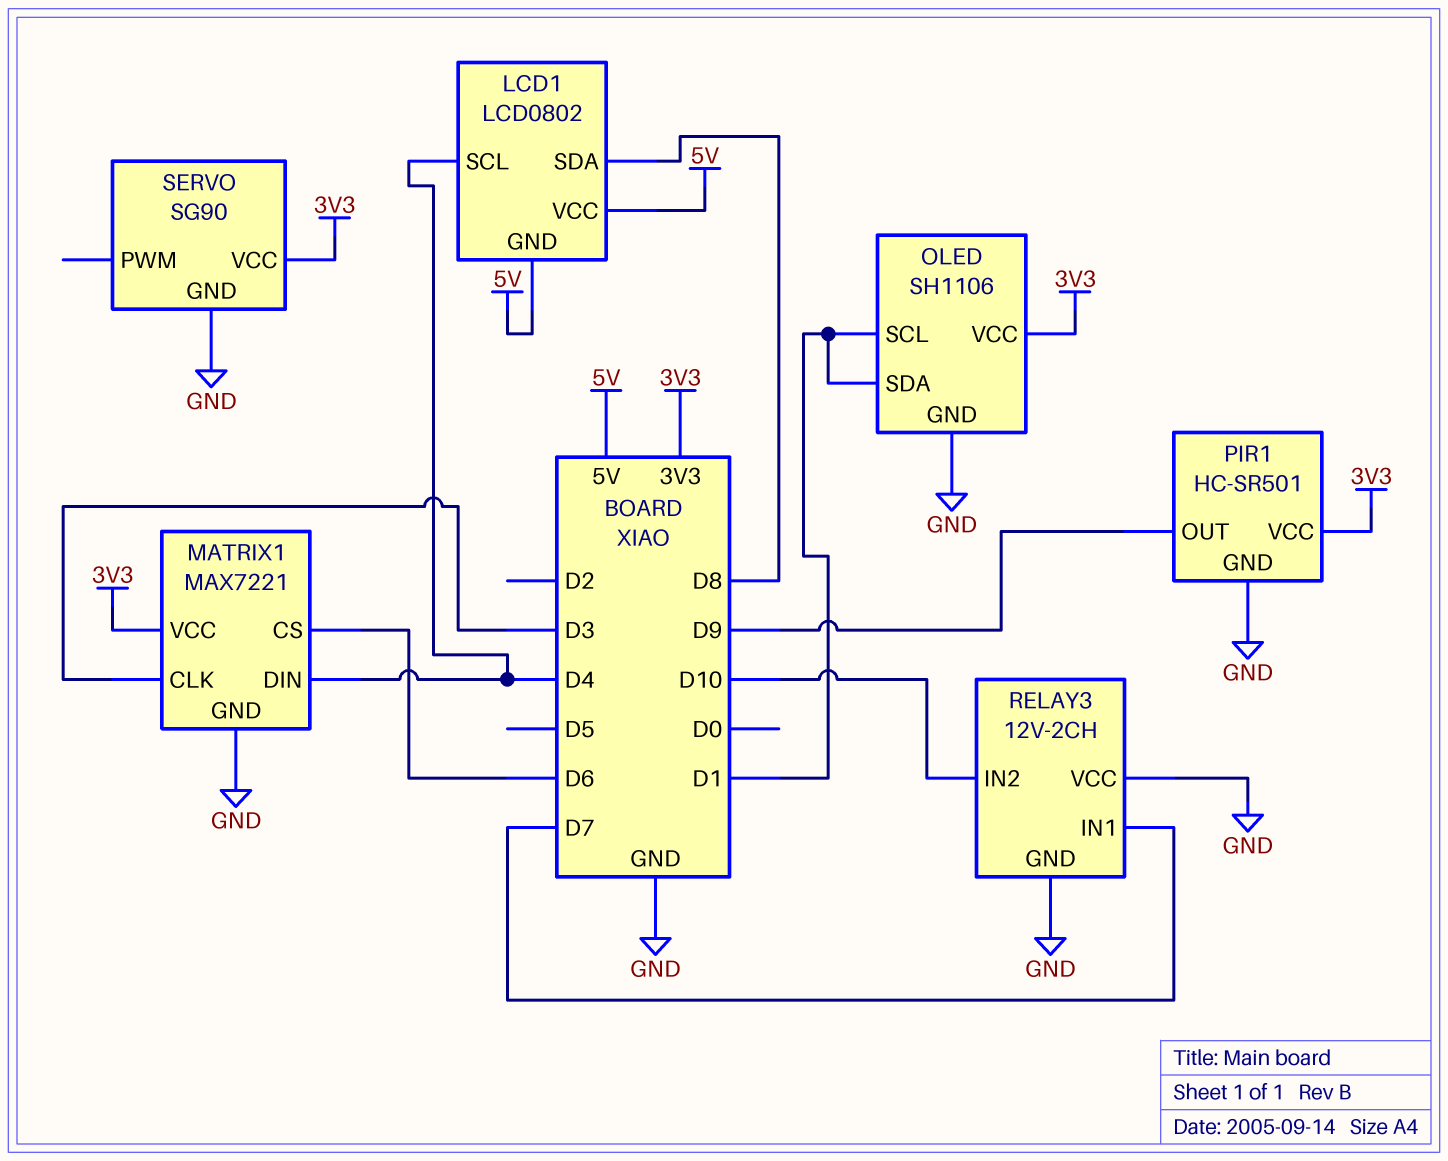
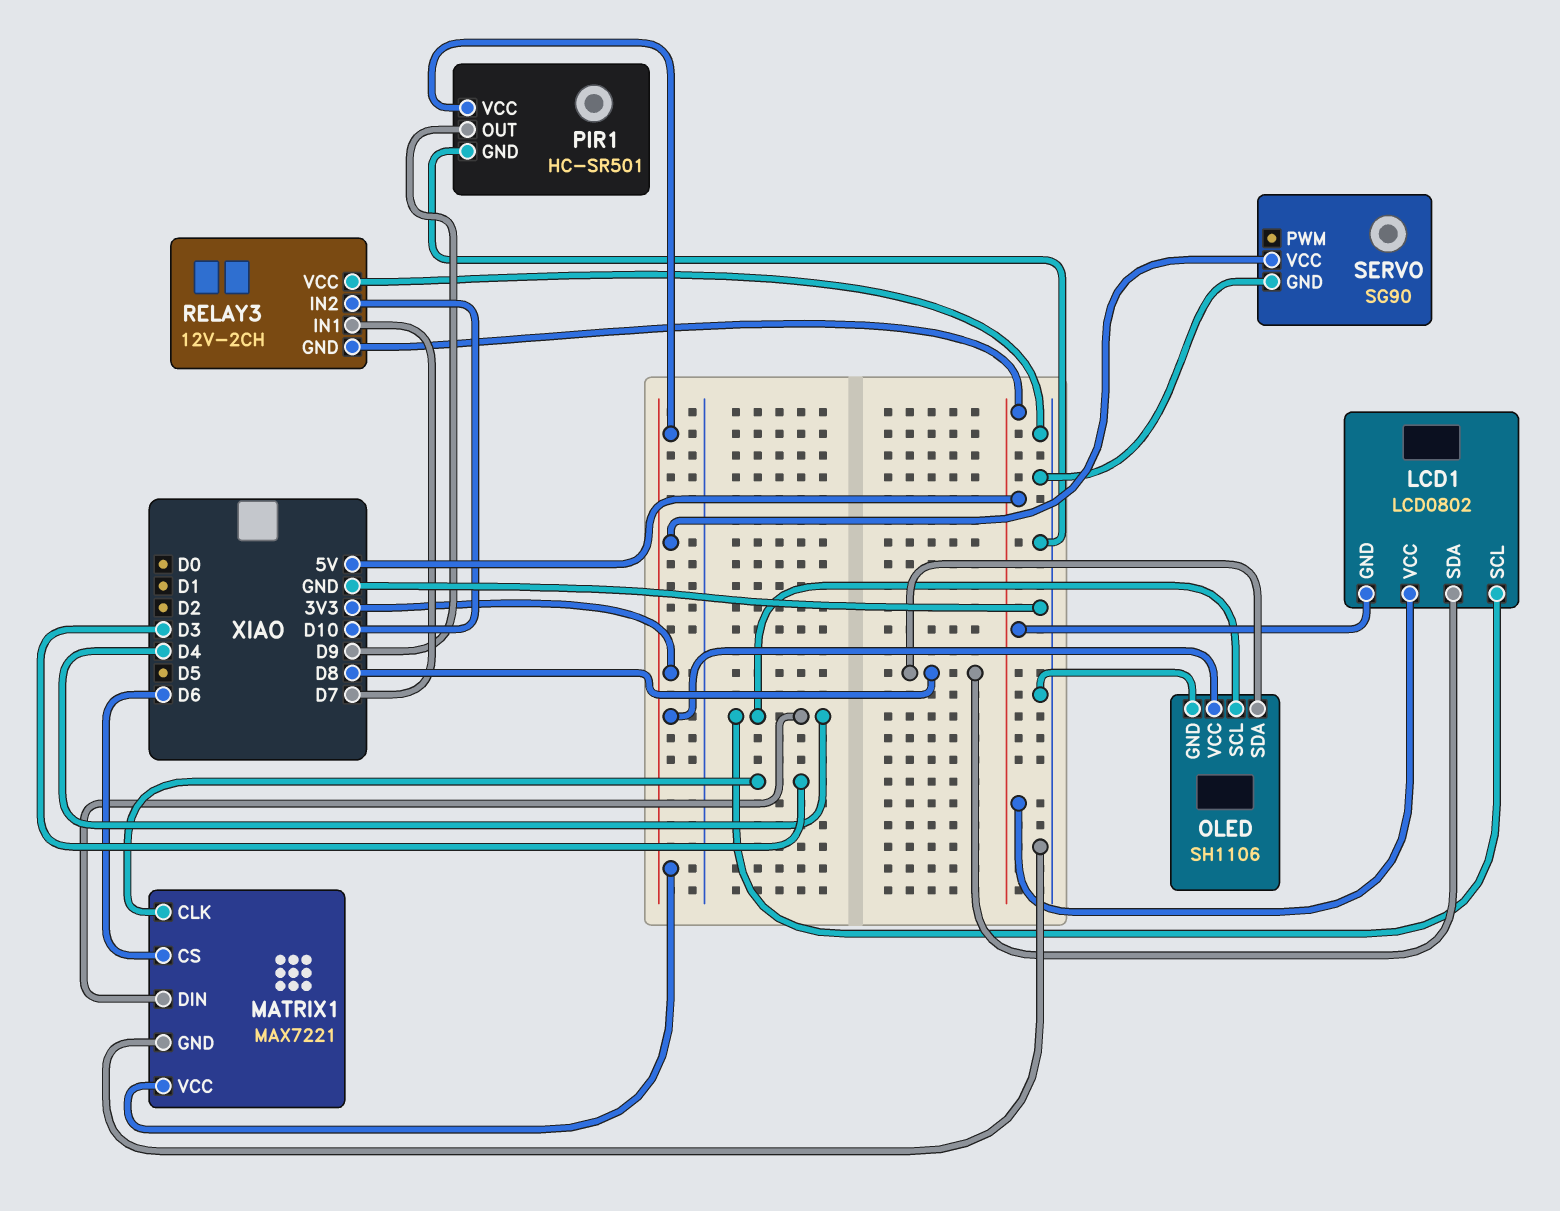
OLED pin SCL: D1 -> D4
OLED pin SDA: D1 -> D8
RELAY3 pin GND: GND -> 5V

